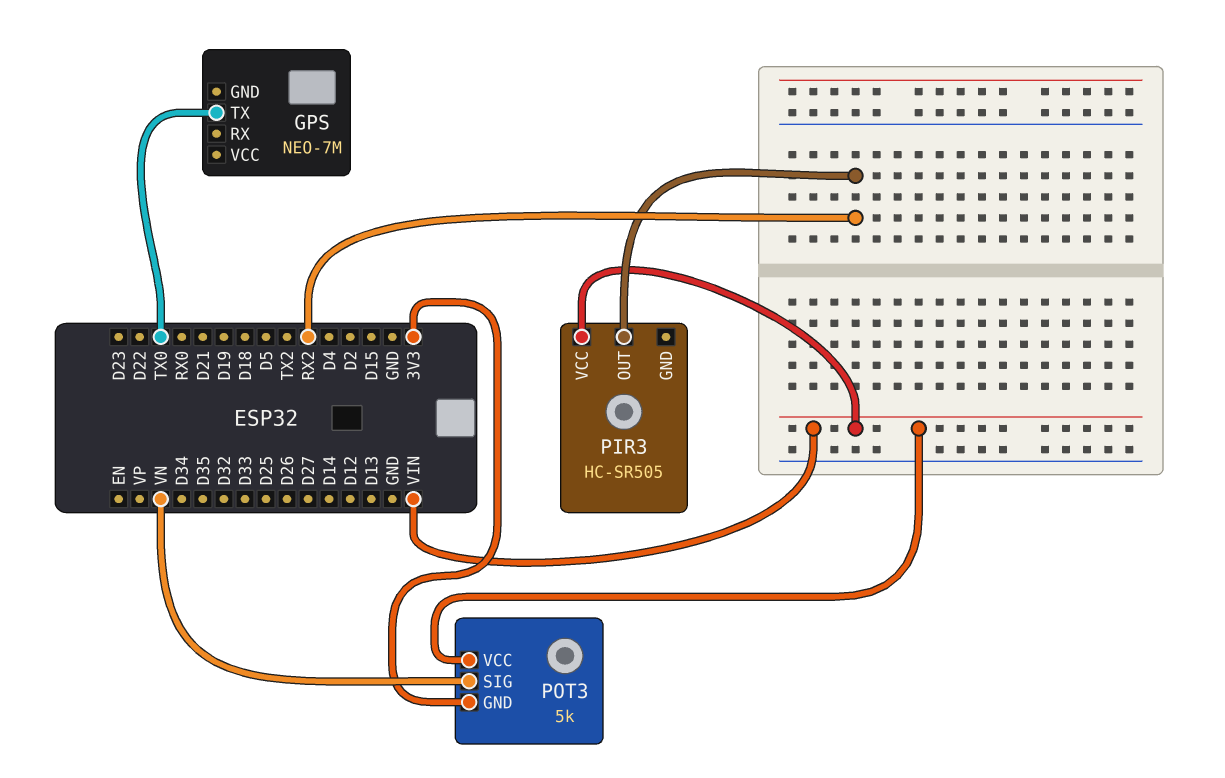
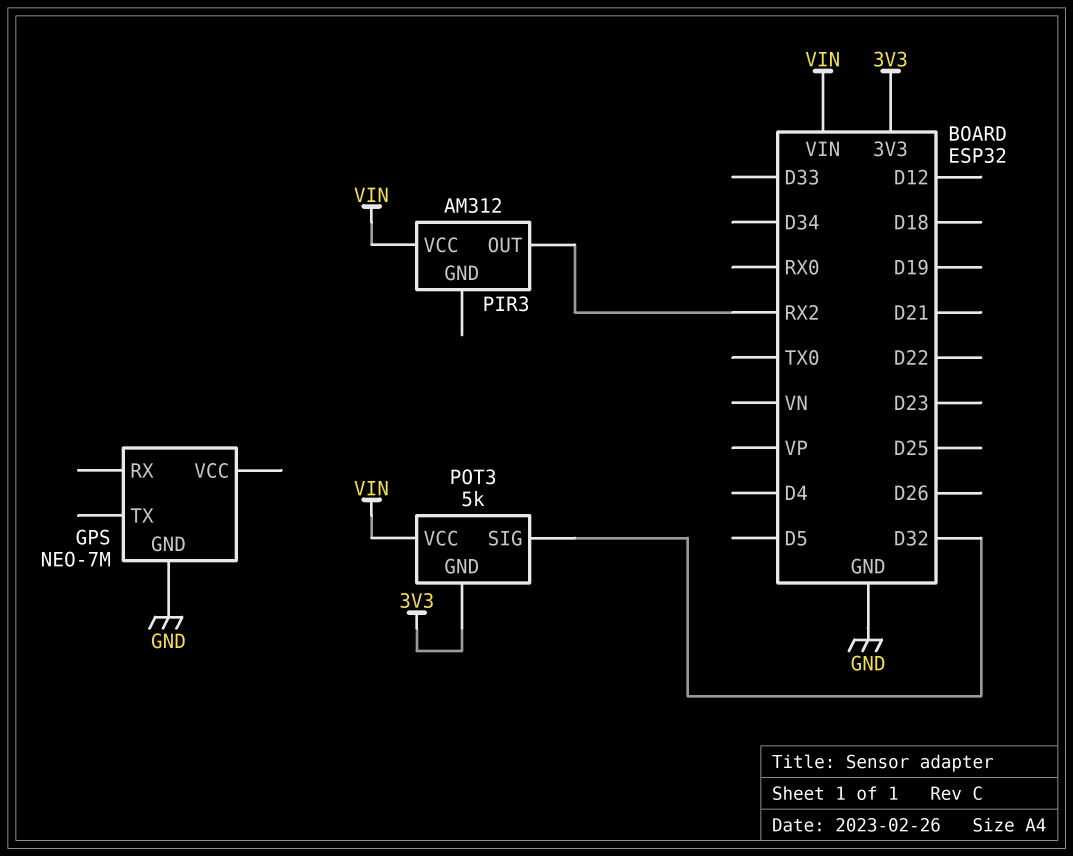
GPS pin GND: none -> GND
GPS pin TX: TX0 -> none
PIR3: HC-SR505 -> AM312
POT3 pin SIG: VN -> D32

